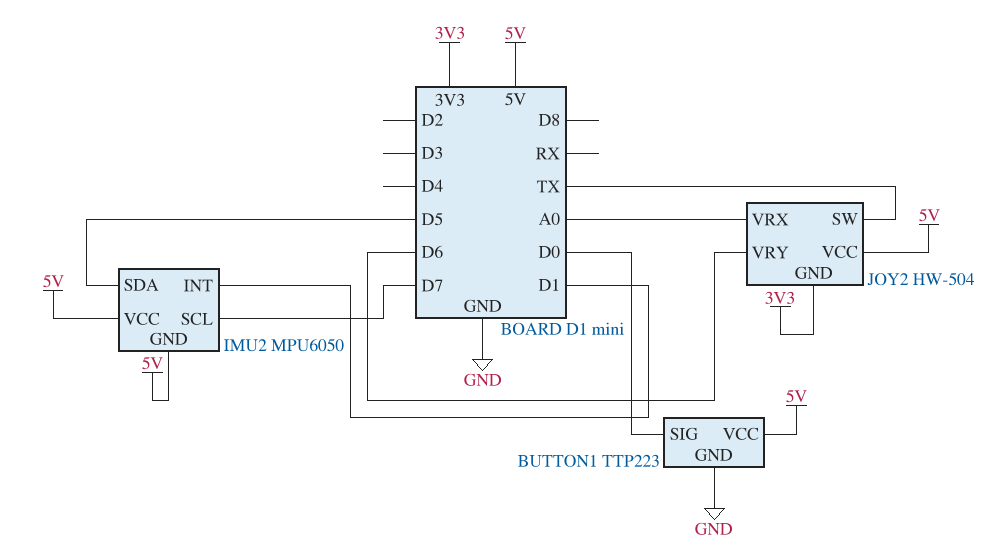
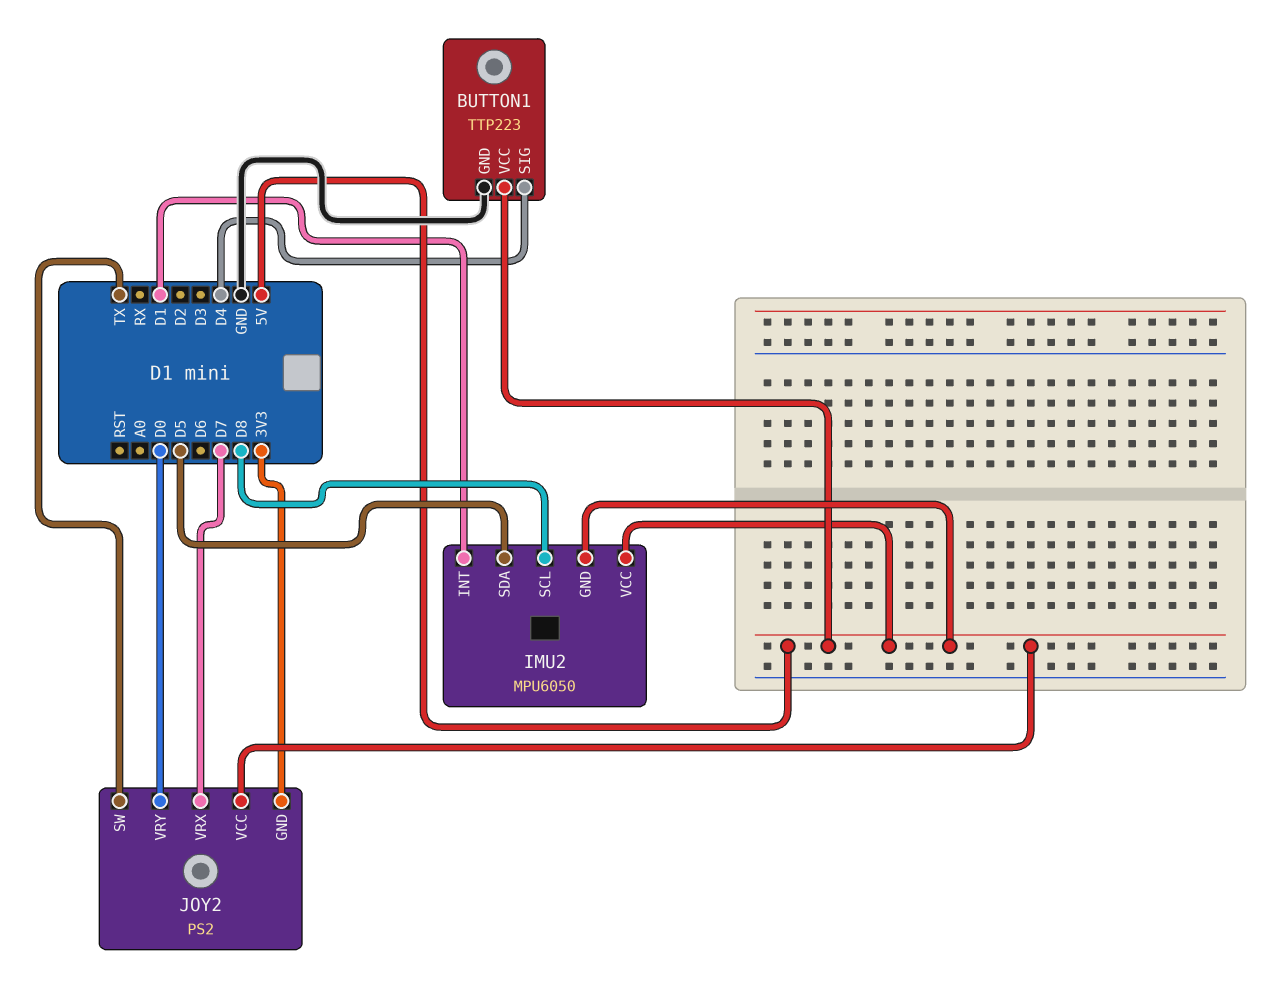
BUTTON1 pin SIG: D0 -> D4
IMU2 pin SCL: D7 -> D8
JOY2: HW-504 -> PS2
JOY2 pin VRX: A0 -> D7
JOY2 pin VRY: D6 -> D0

